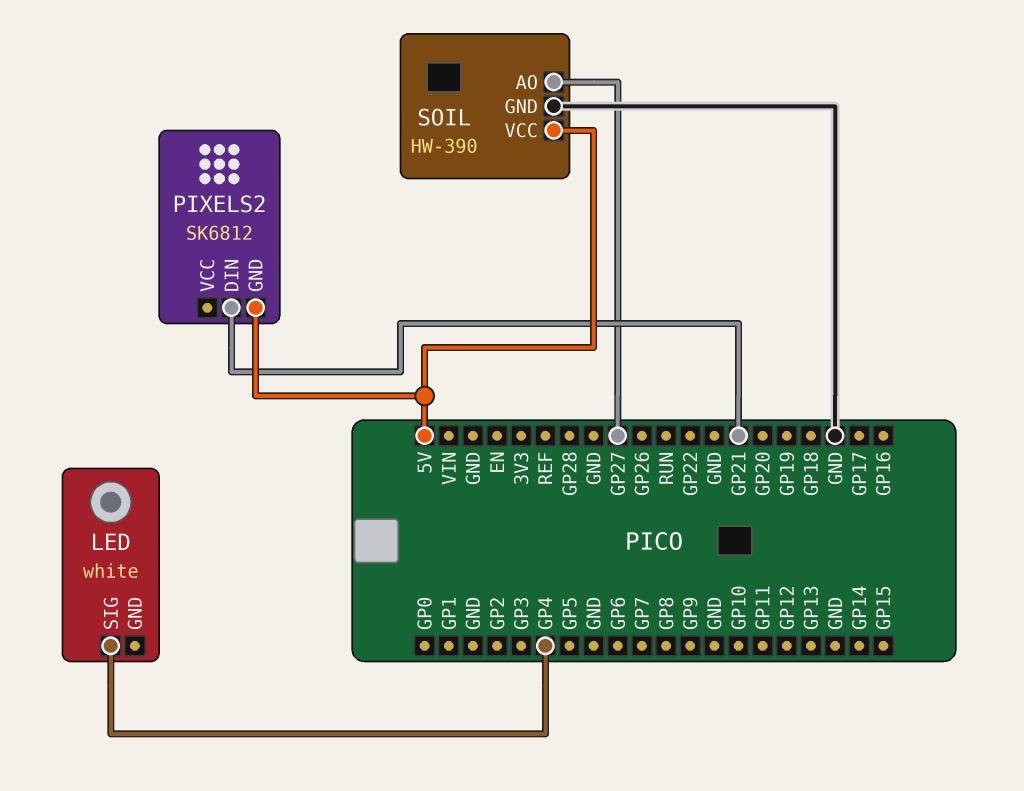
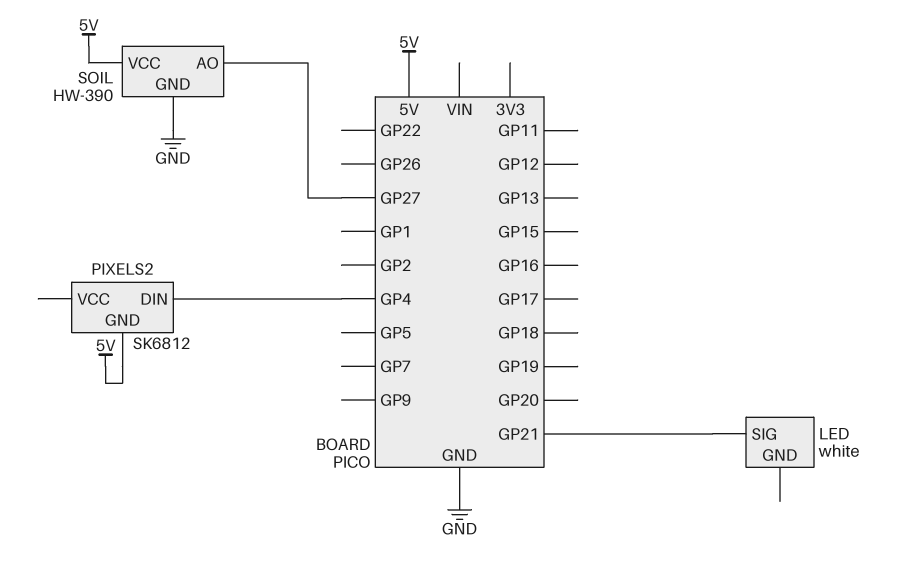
LED pin SIG: GP4 -> GP21
PIXELS2 pin DIN: GP21 -> GP4

